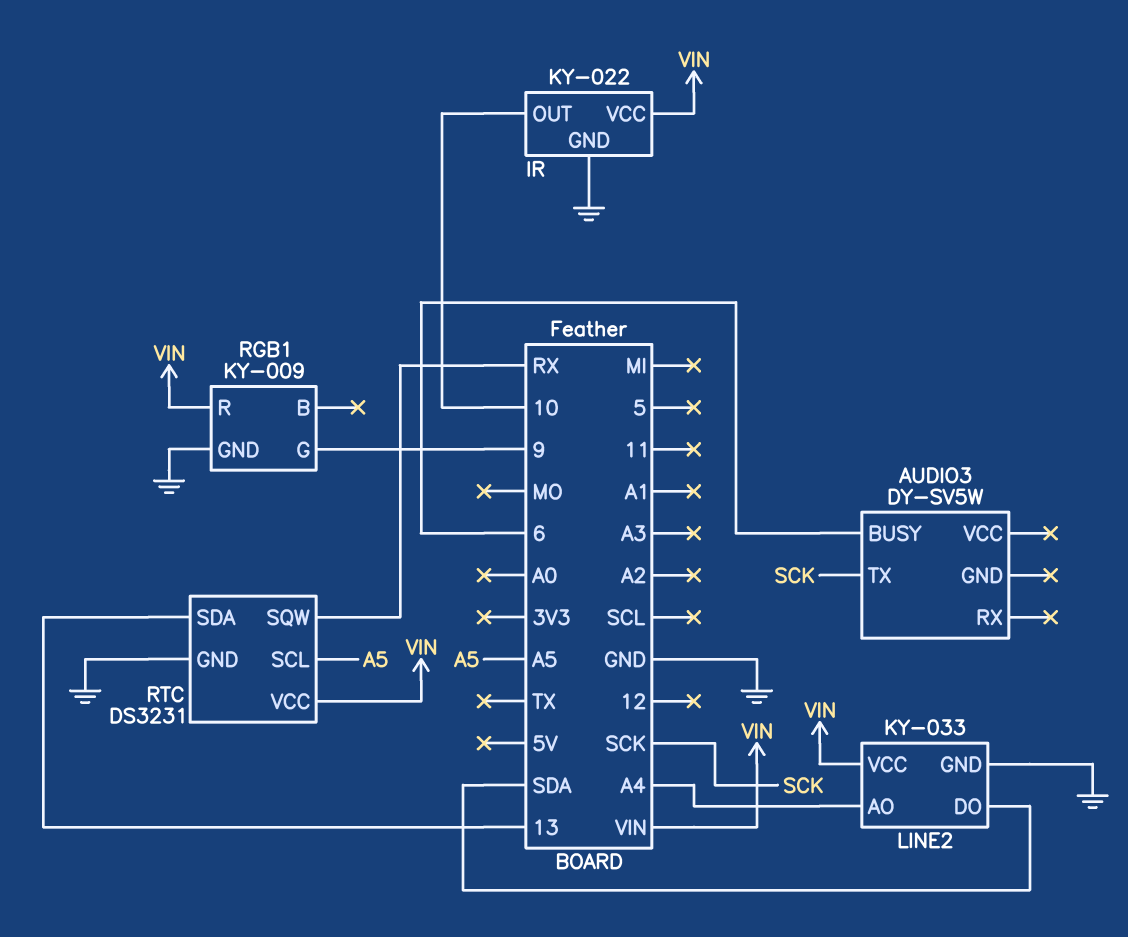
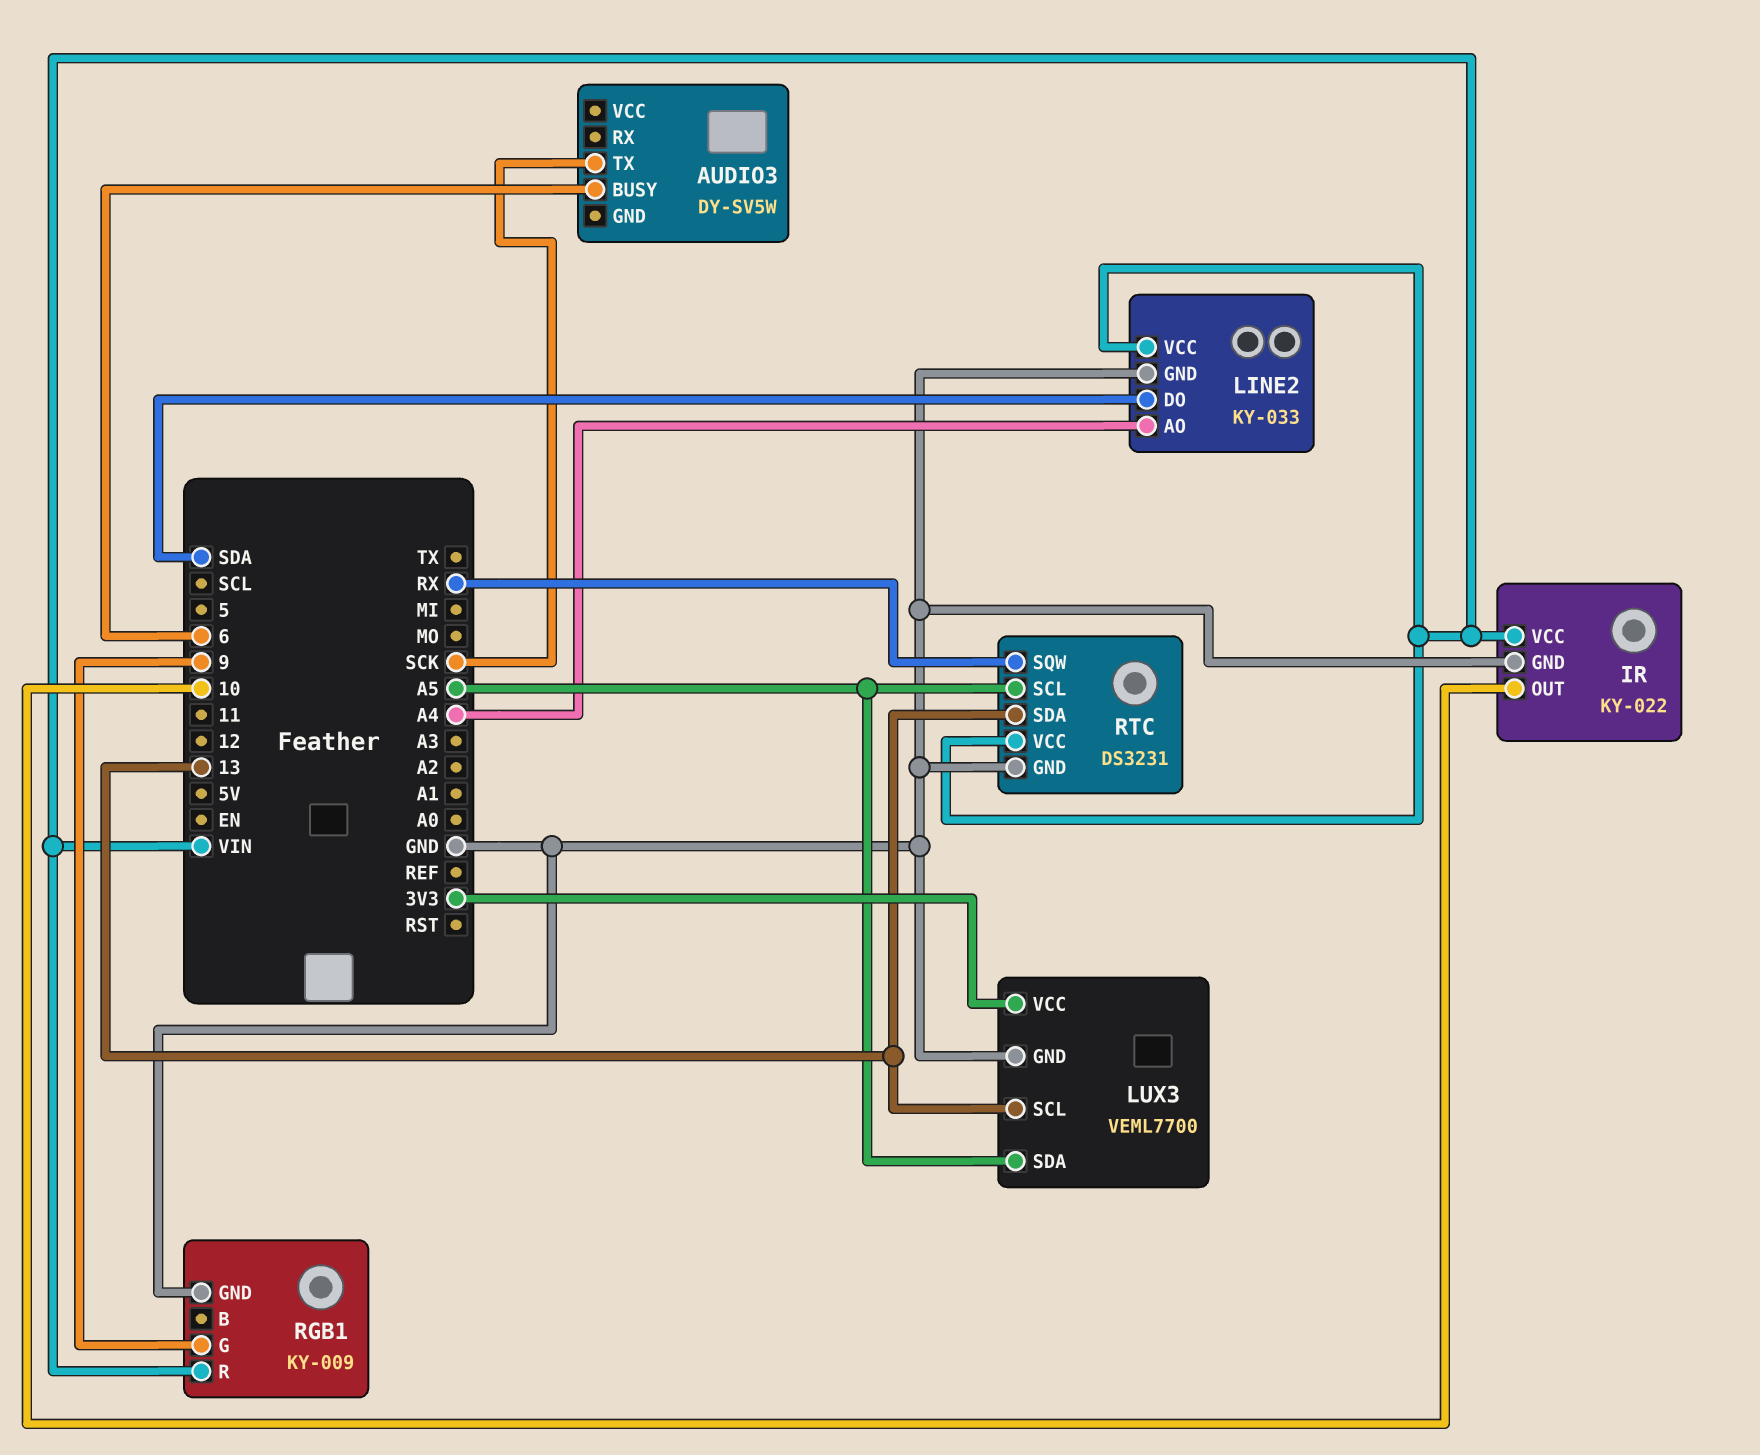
LUX3: none -> VEML7700
LUX3 pin GND: none -> GND
LUX3 pin SCL: none -> 13
LUX3 pin SDA: none -> A5
LUX3 pin VCC: none -> 3V3

